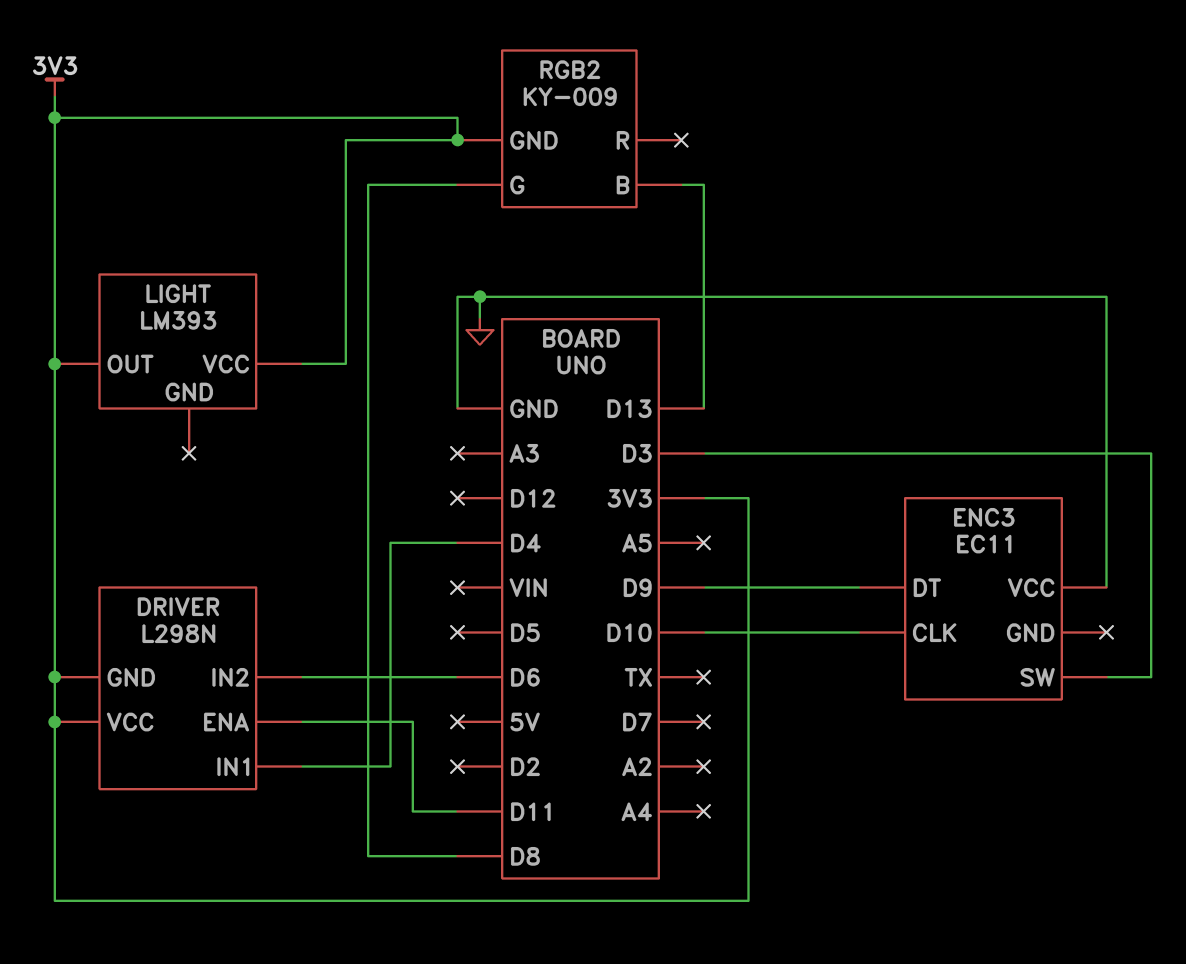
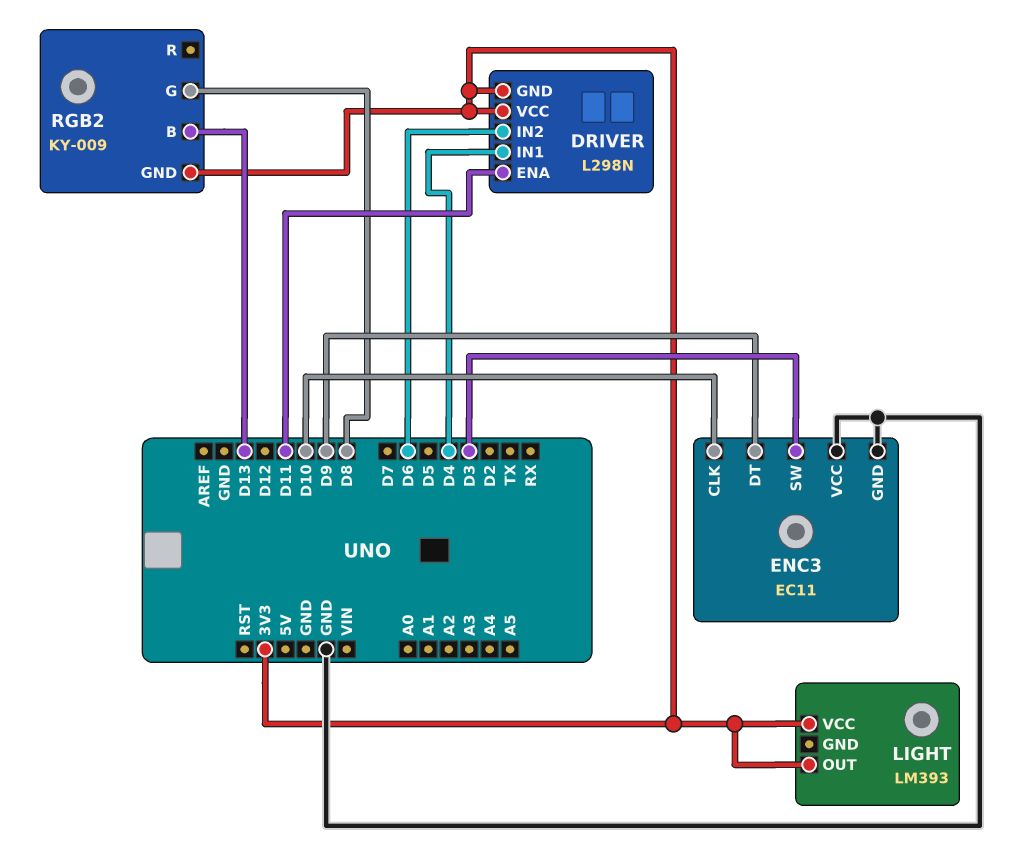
ENC3 pin GND: none -> GND

